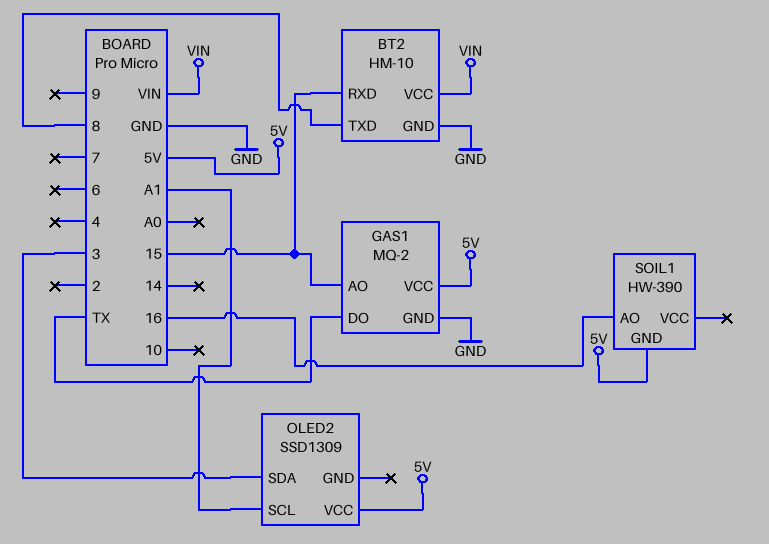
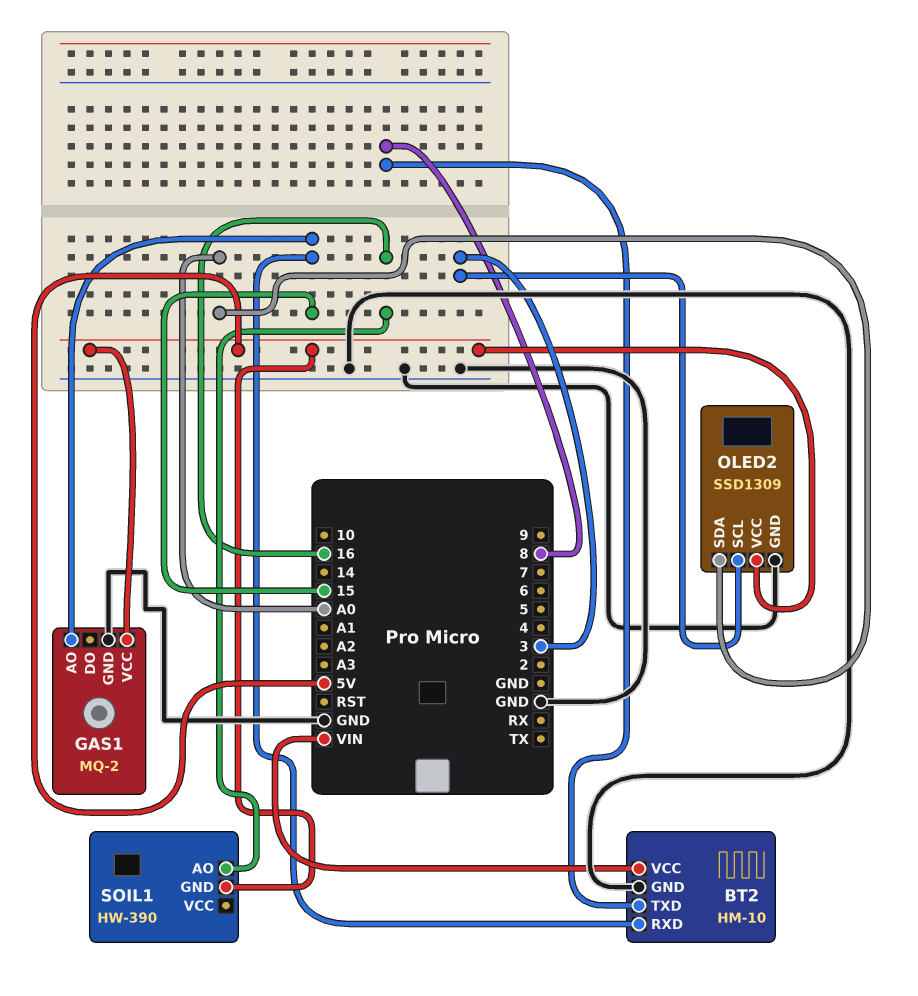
GAS1 pin DO: TX -> none
OLED2 pin GND: none -> GND
OLED2 pin SCL: A1 -> 3
OLED2 pin SDA: 3 -> A0

